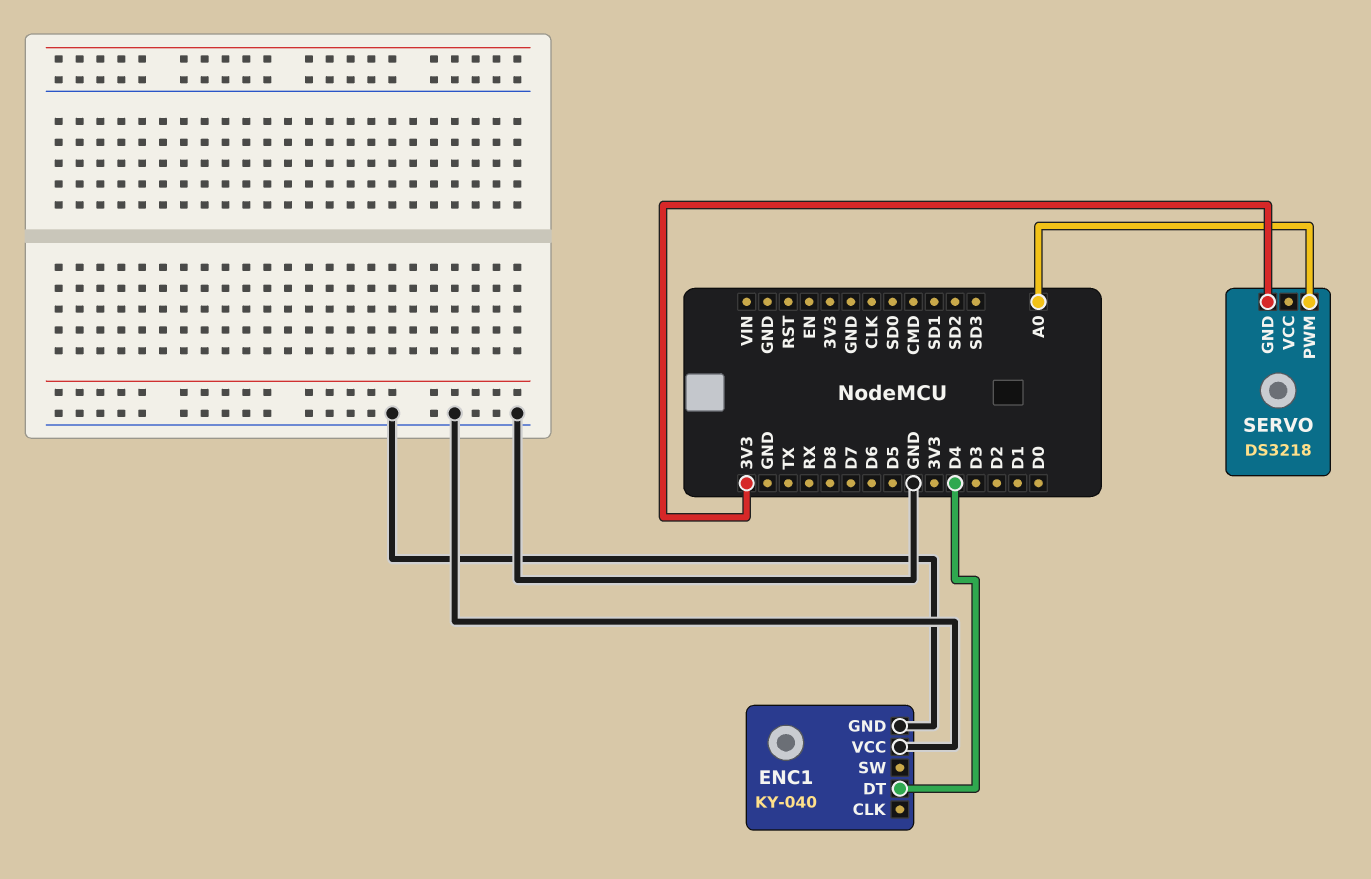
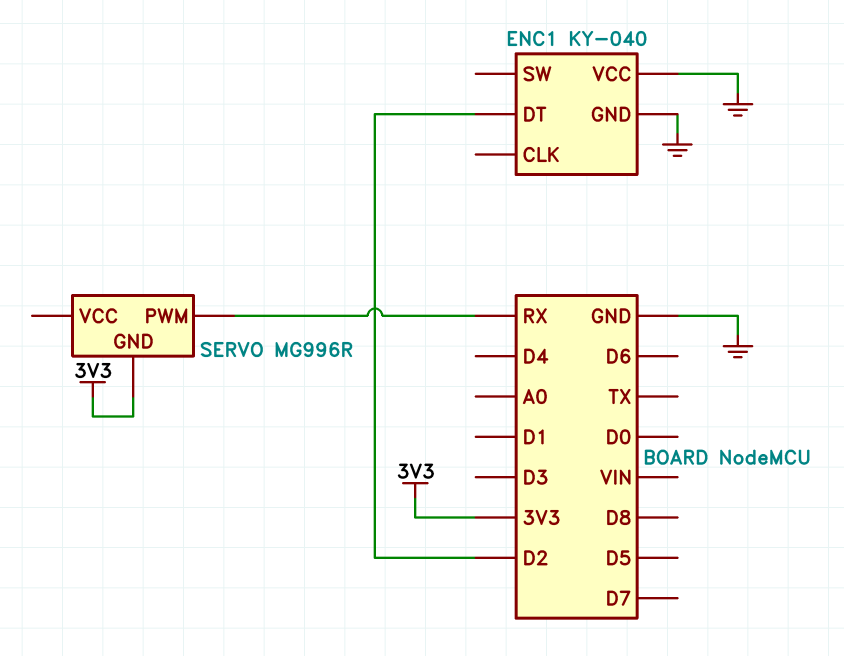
ENC1 pin DT: D4 -> D2
SERVO: DS3218 -> MG996R
SERVO pin PWM: A0 -> RX

